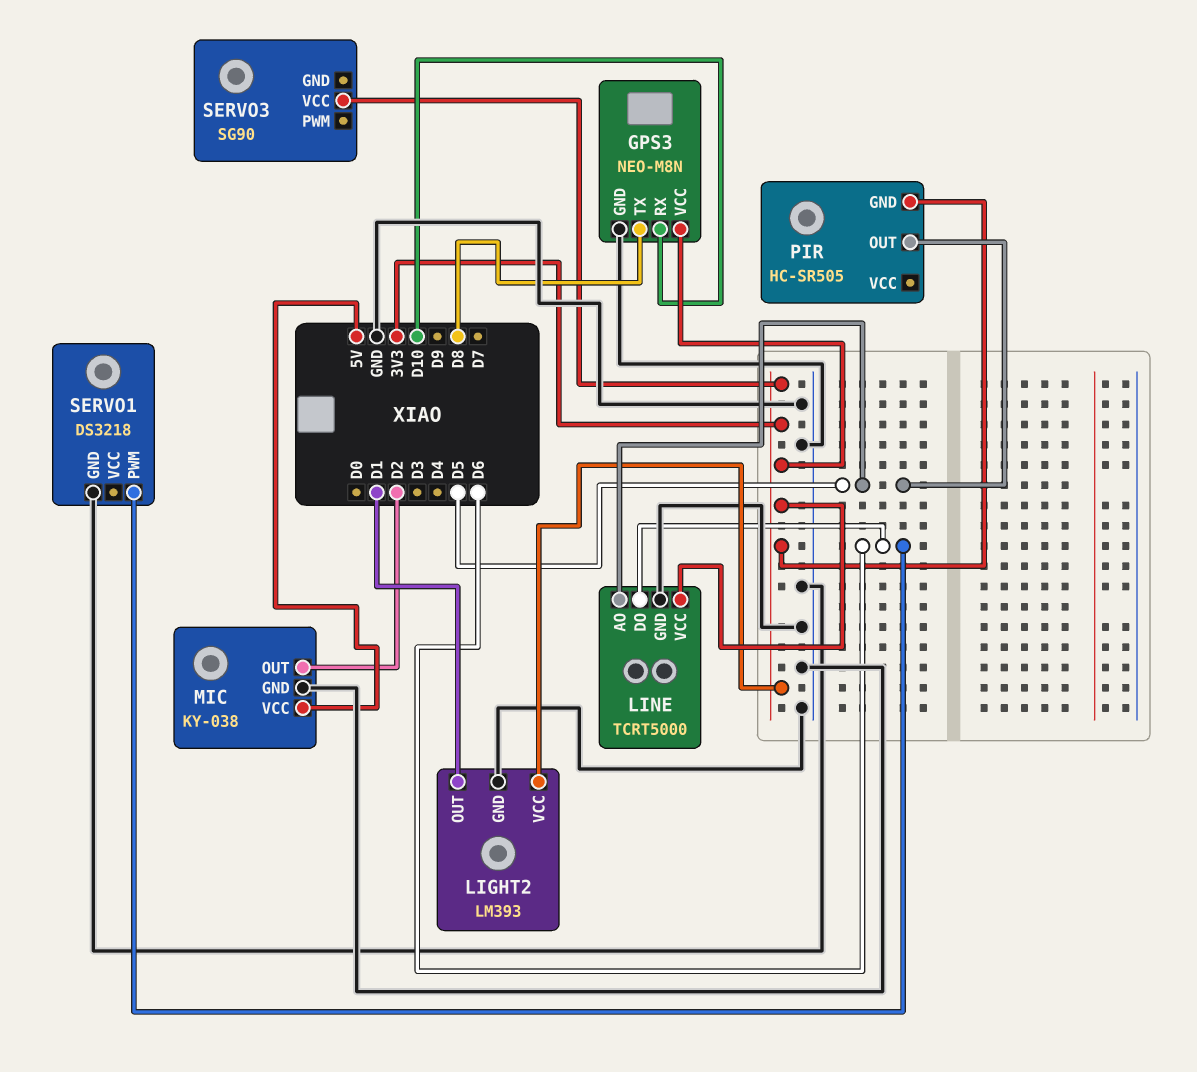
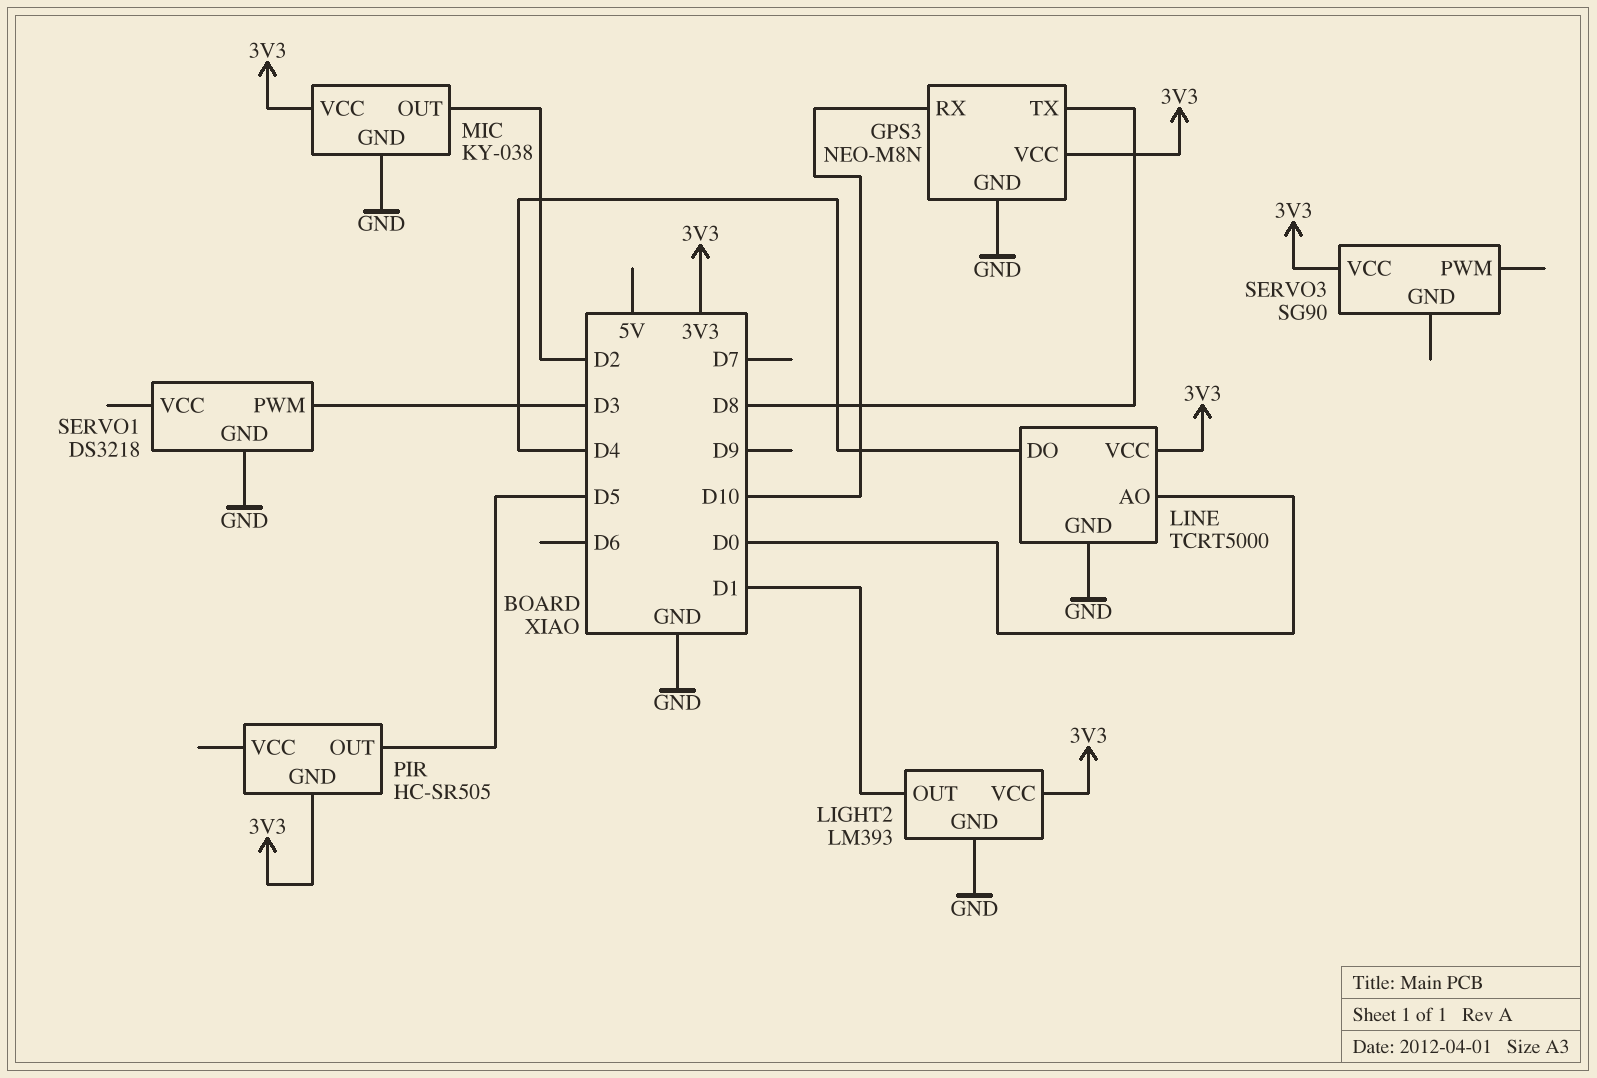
LINE pin AO: D5 -> D0
LINE pin DO: D6 -> D4
MIC pin VCC: 5V -> 3V3
SERVO1 pin PWM: D6 -> D3

